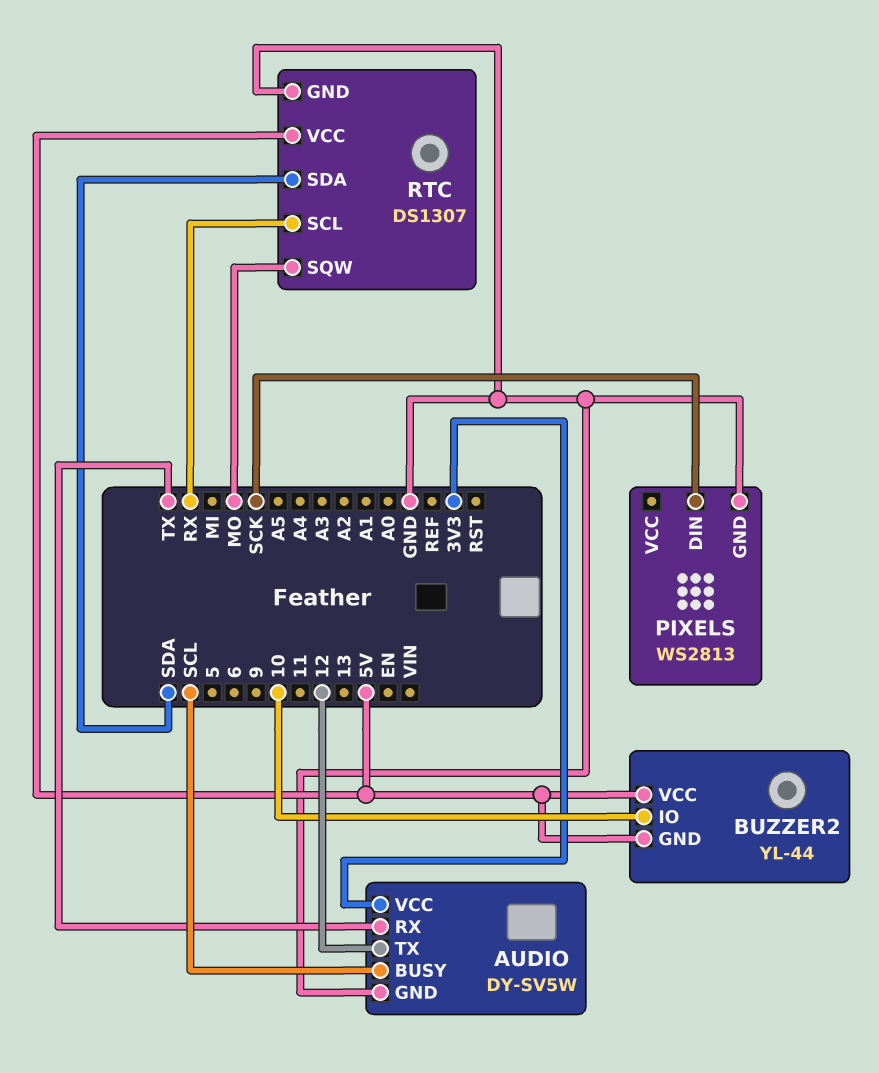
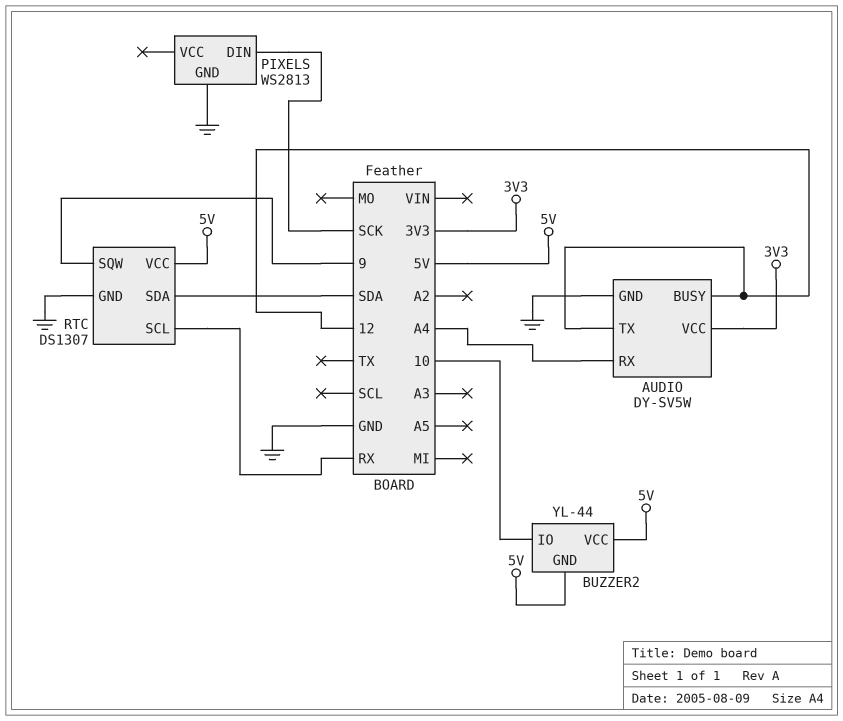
AUDIO pin BUSY: SCL -> 12
AUDIO pin RX: TX -> A4
RTC pin SQW: MO -> 9

